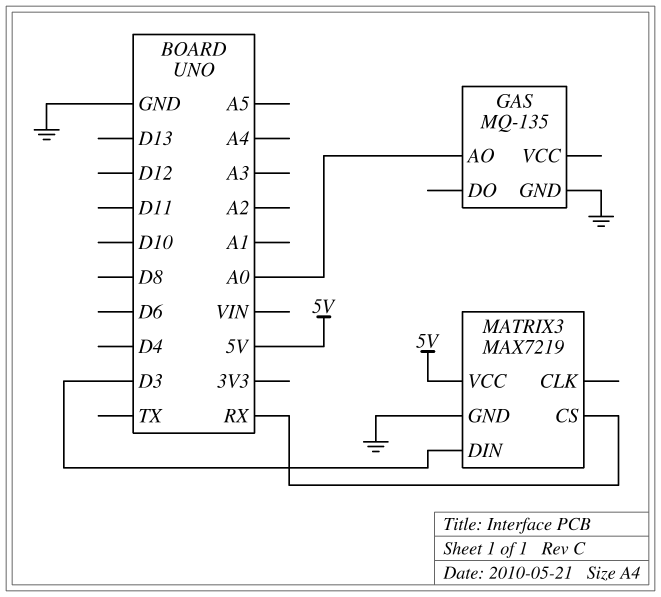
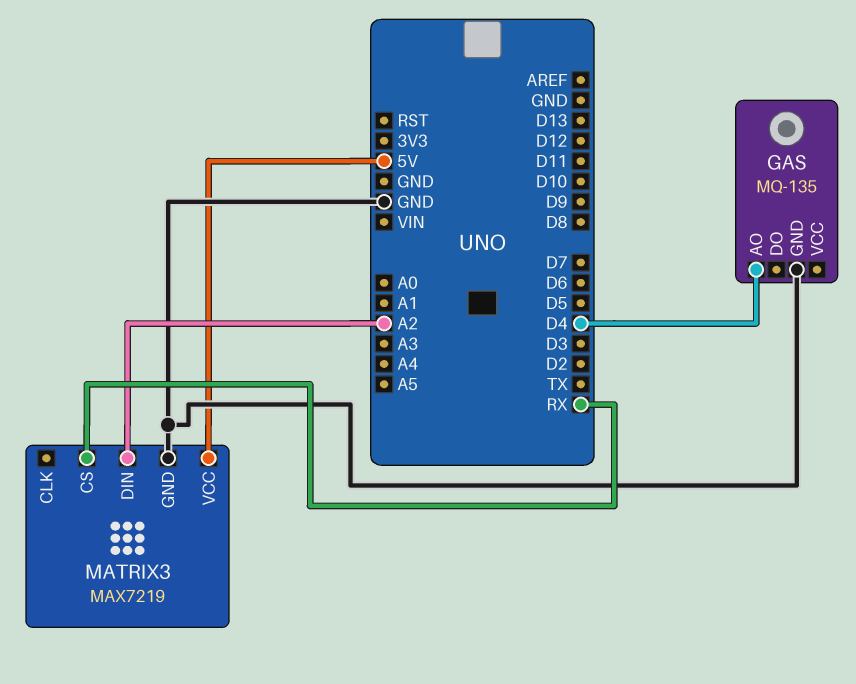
GAS pin AO: A0 -> D4
MATRIX3 pin DIN: D3 -> A2

